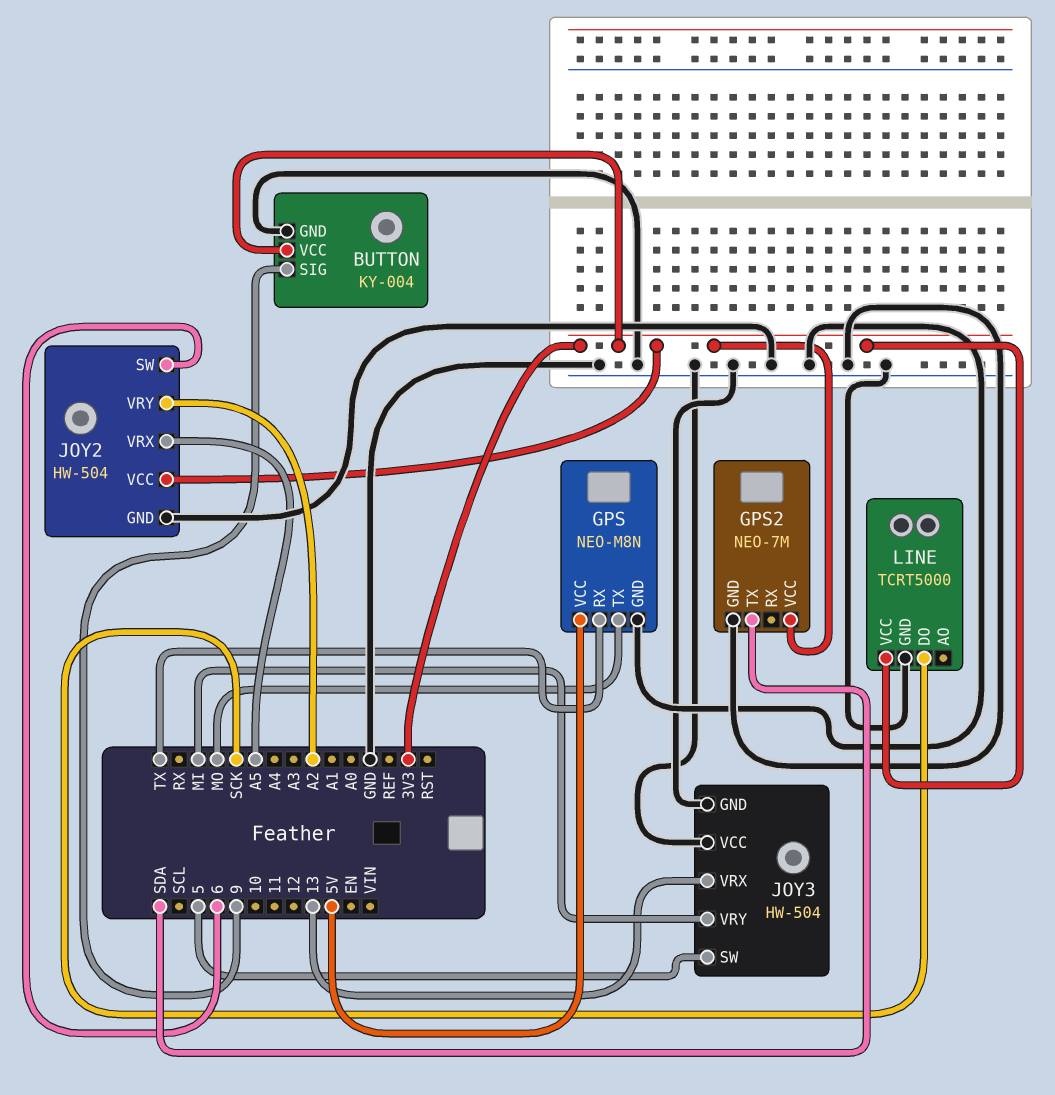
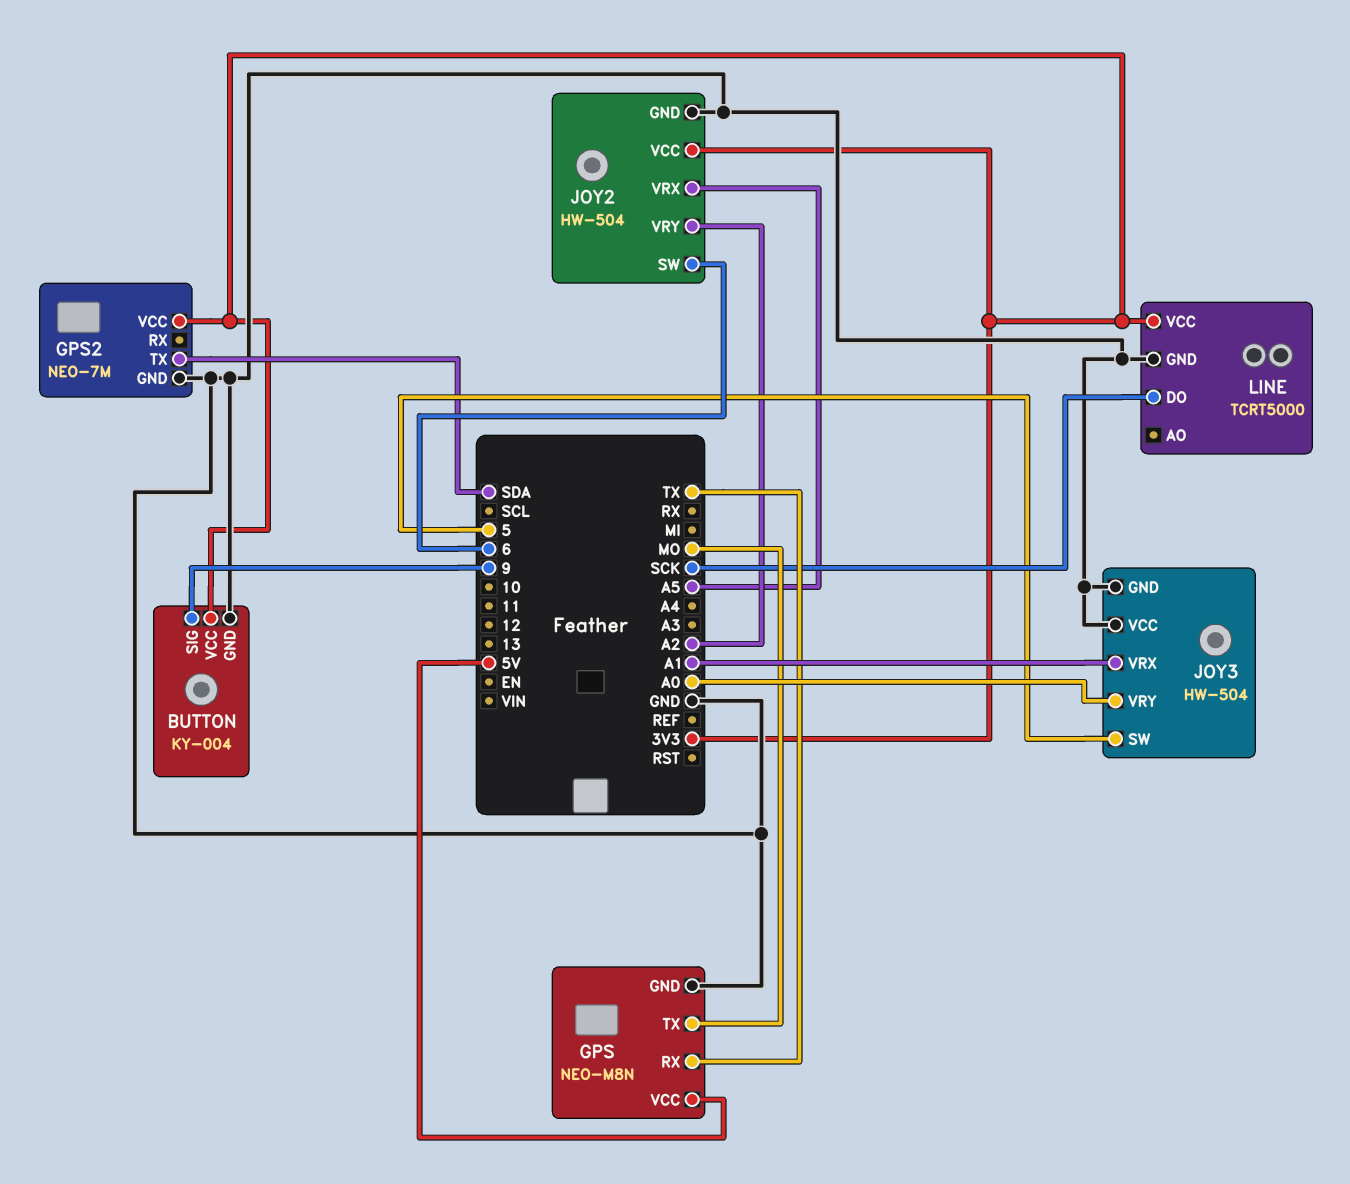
JOY3 pin VRX: 13 -> A1
JOY3 pin VRY: MI -> A0

